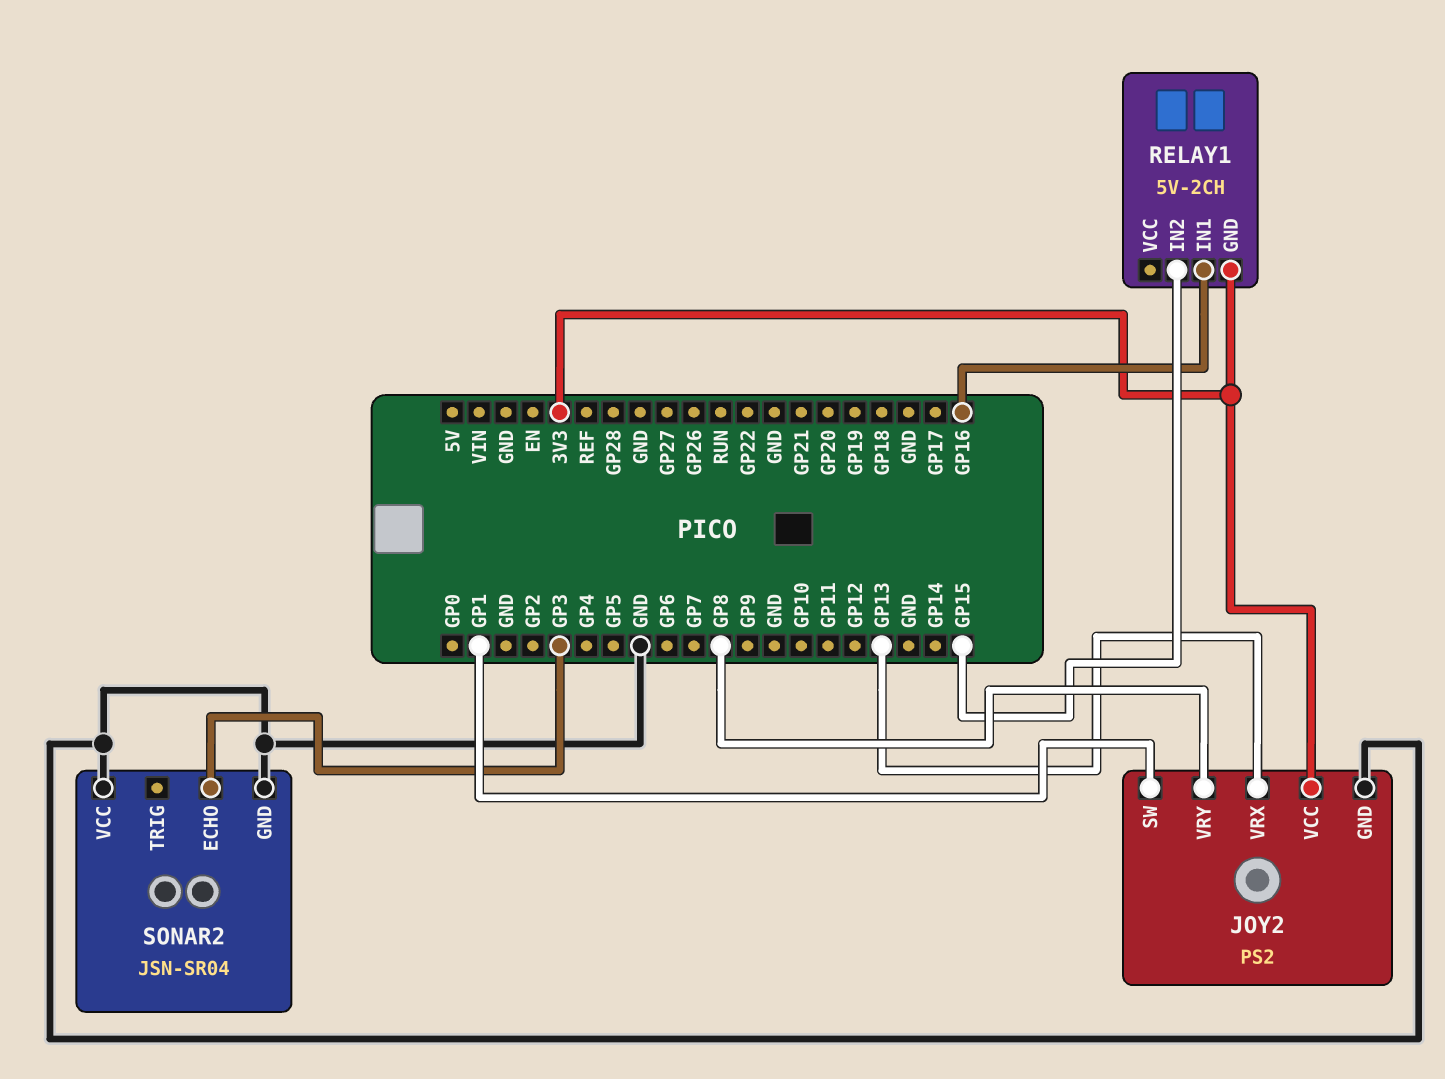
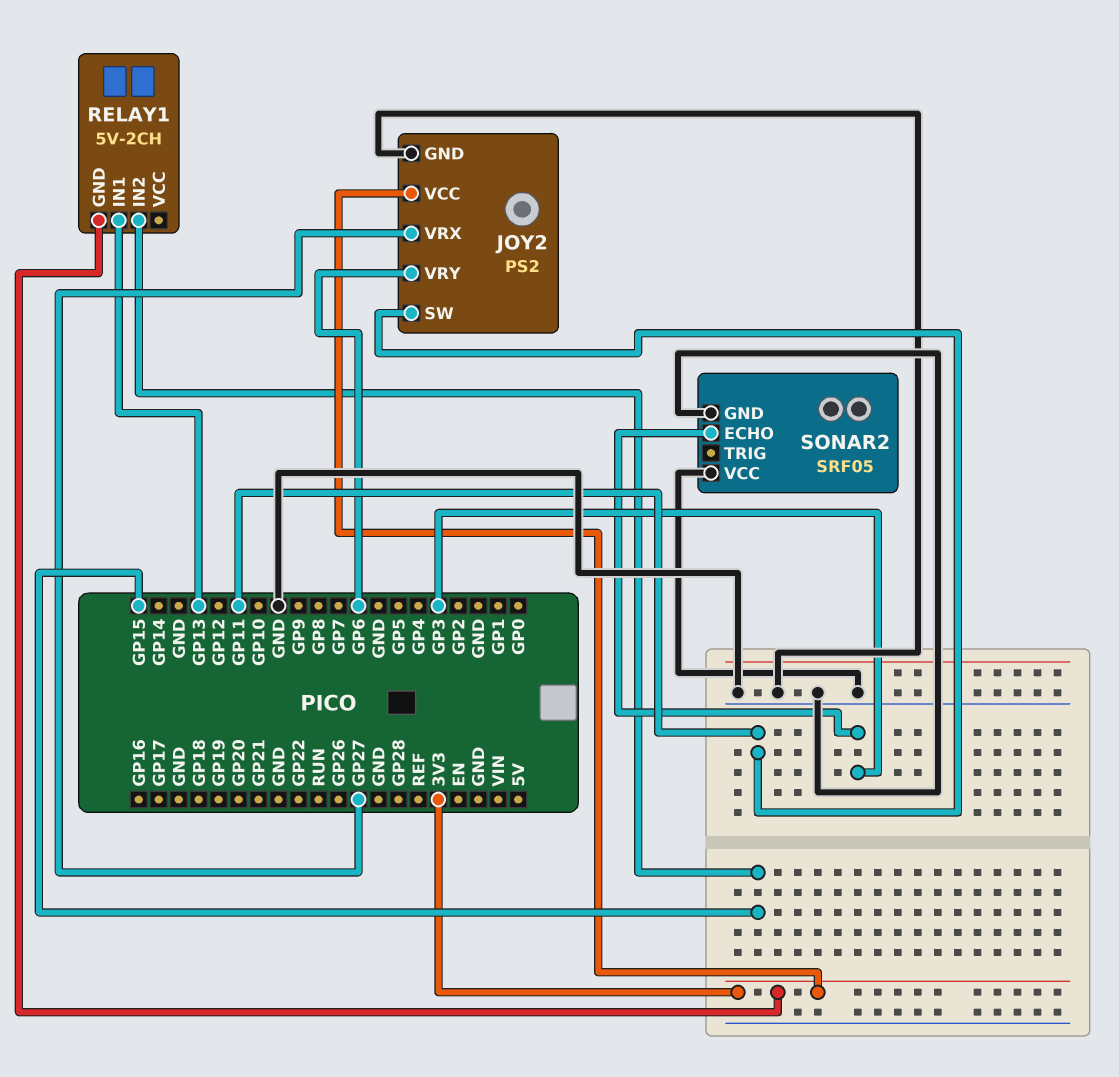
JOY2 pin SW: GP1 -> GP11
JOY2 pin VRX: GP13 -> GP27
JOY2 pin VRY: GP8 -> GP6
RELAY1 pin IN1: GP16 -> GP13
SONAR2: JSN-SR04 -> SRF05

